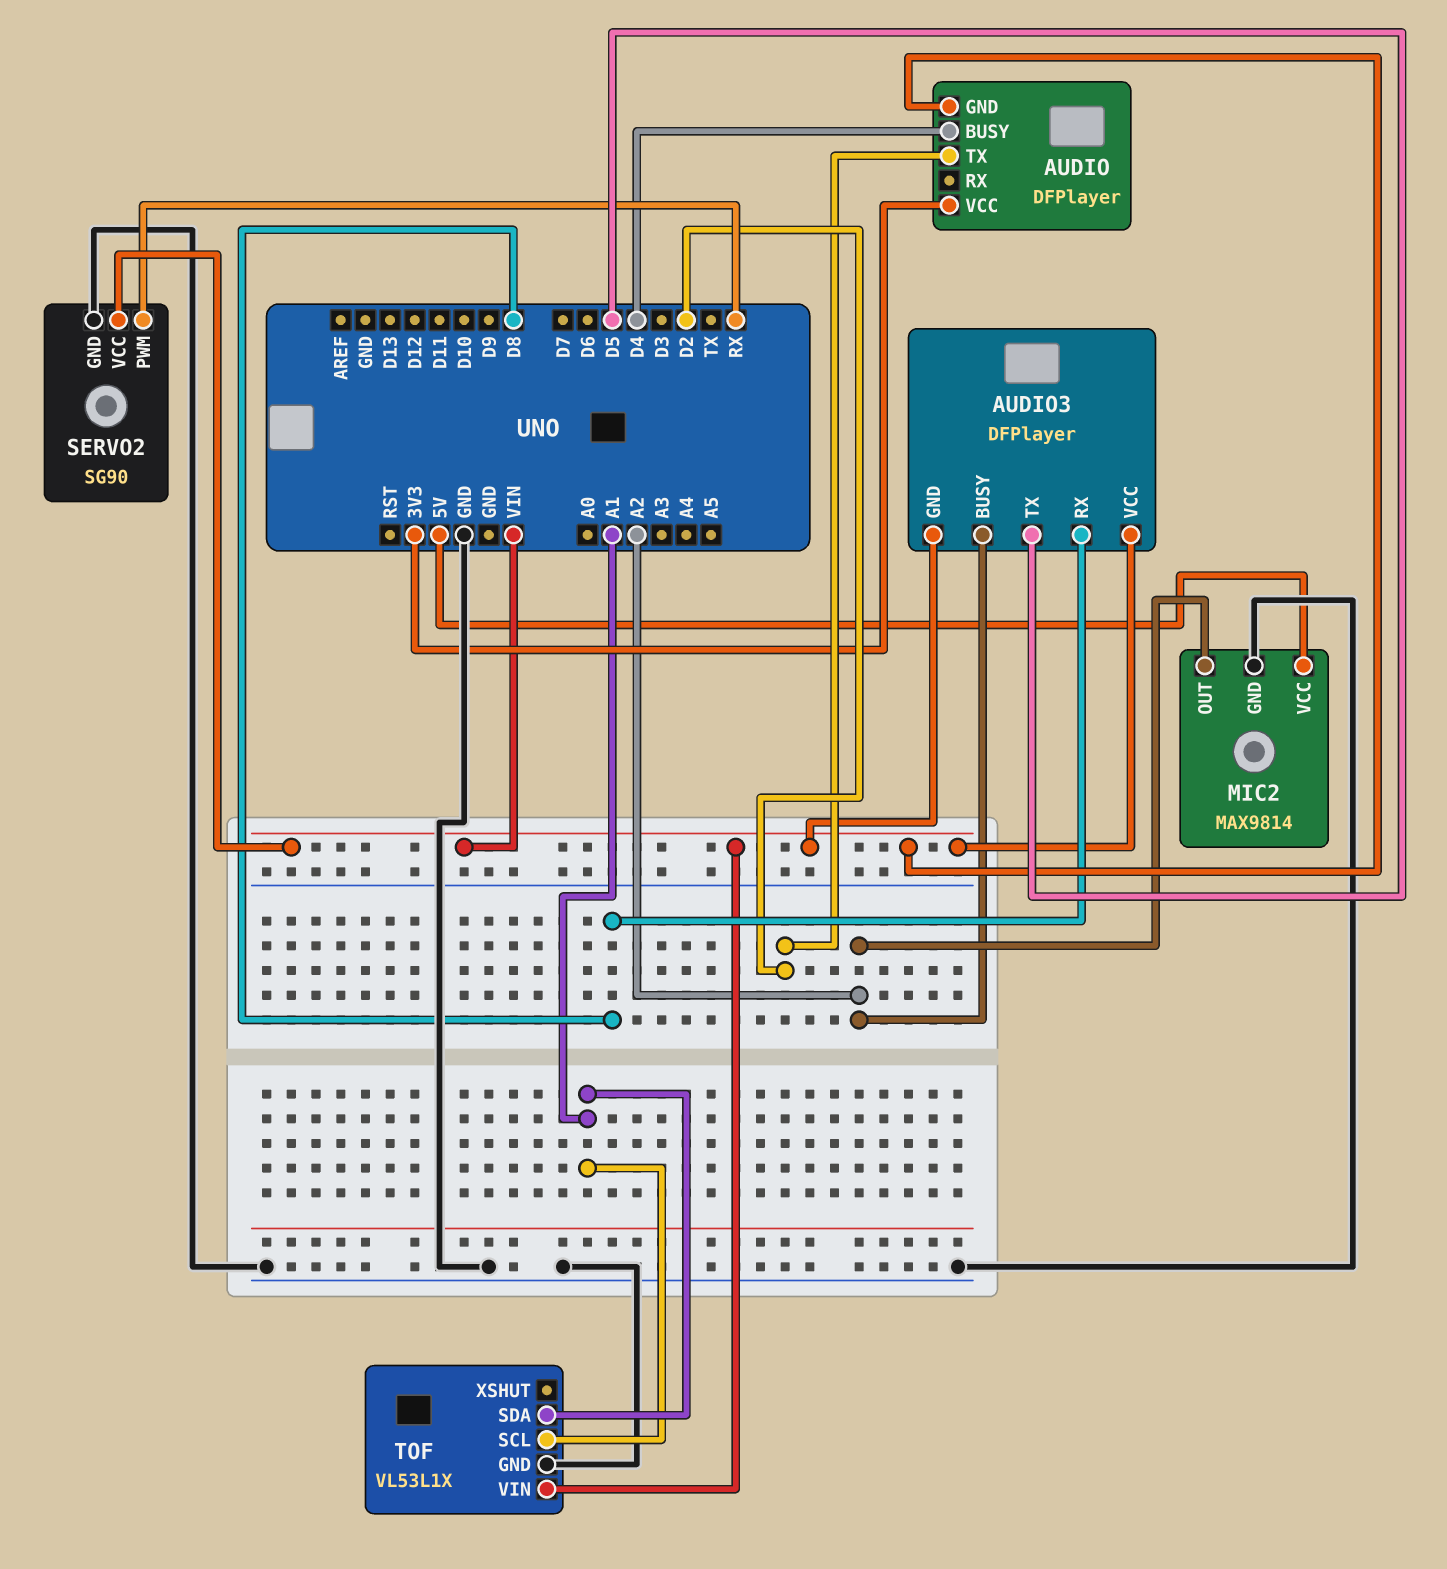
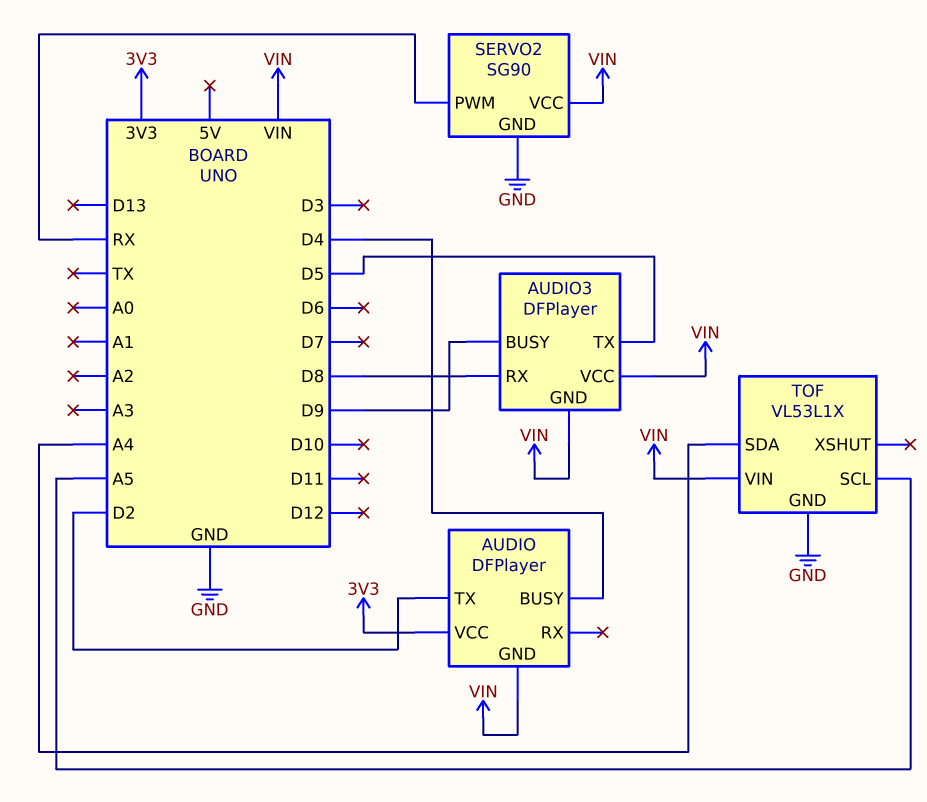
AUDIO3 pin BUSY: A2 -> D9
MIC2: MAX9814 -> none
MIC2 pin GND: GND -> none
MIC2 pin OUT: A2 -> none
MIC2 pin VCC: 5V -> none
TOF pin SCL: A1 -> A5
TOF pin SDA: A1 -> A4

